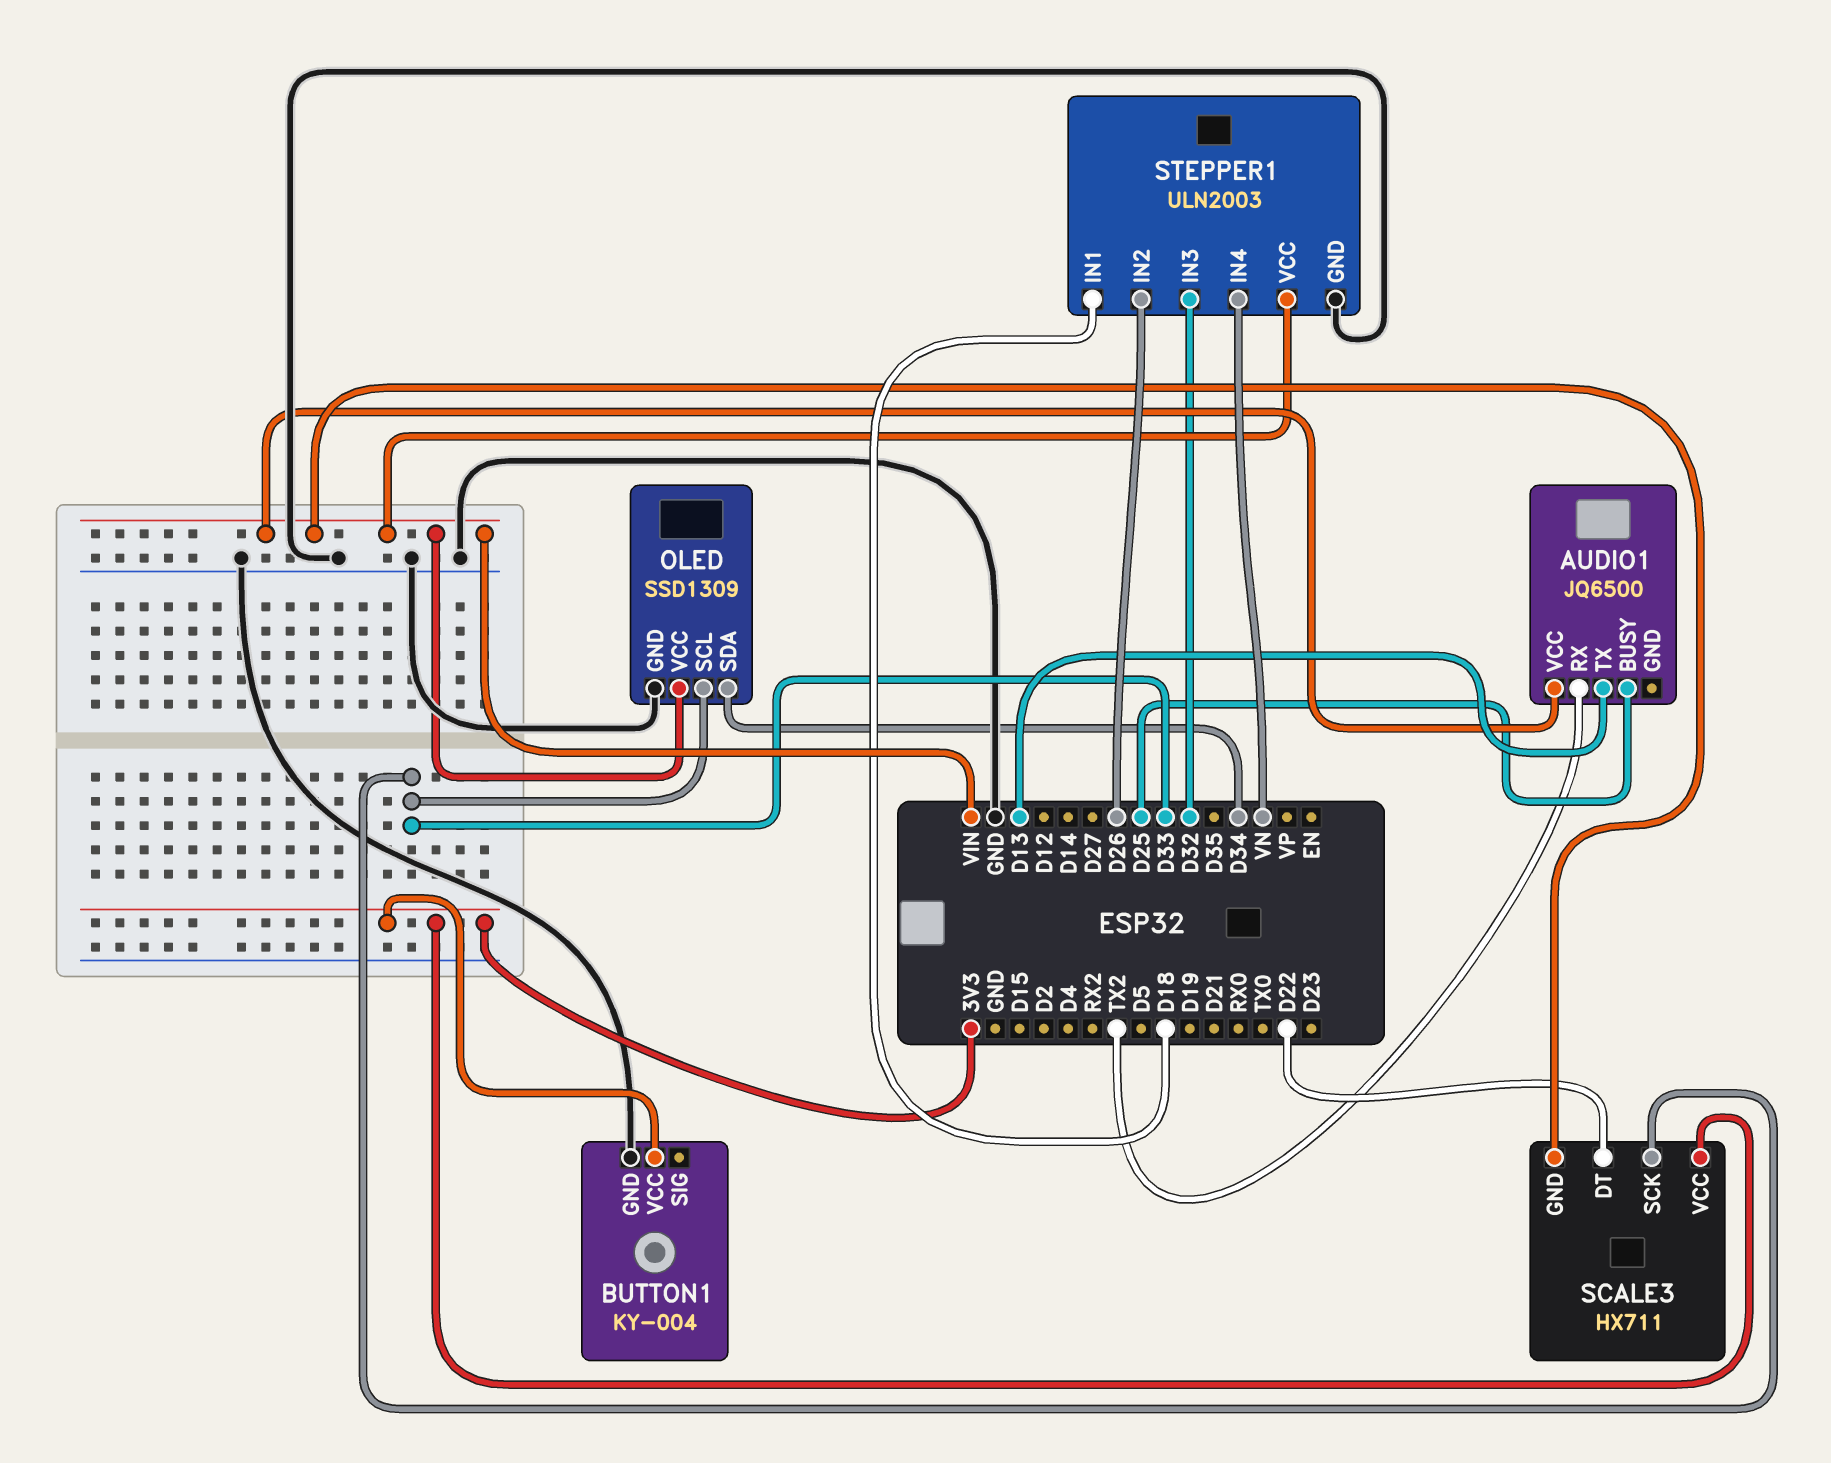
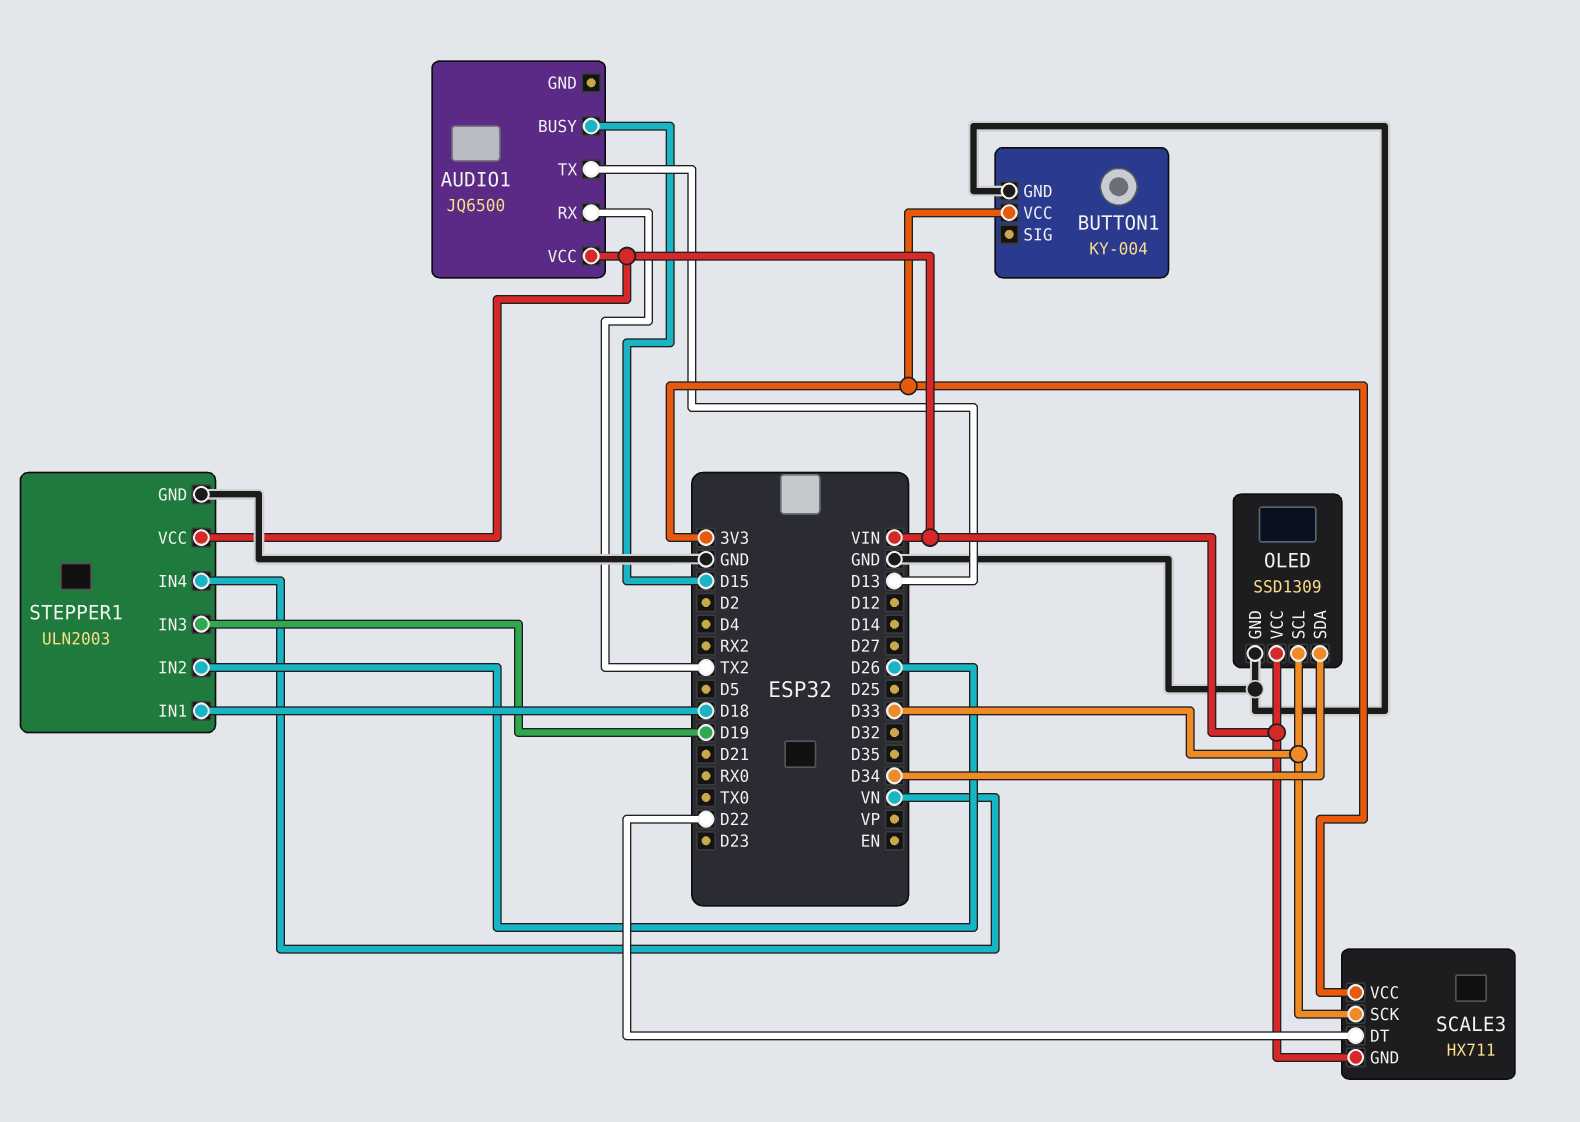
AUDIO1 pin BUSY: D25 -> D15
STEPPER1 pin IN3: D32 -> D19

